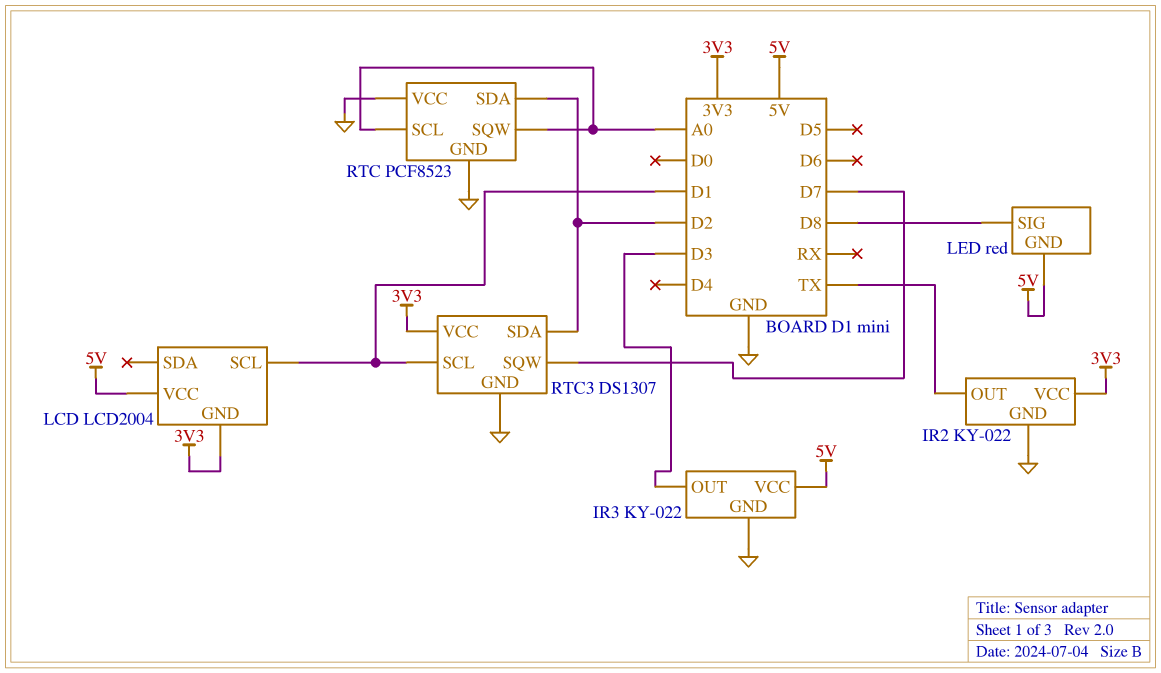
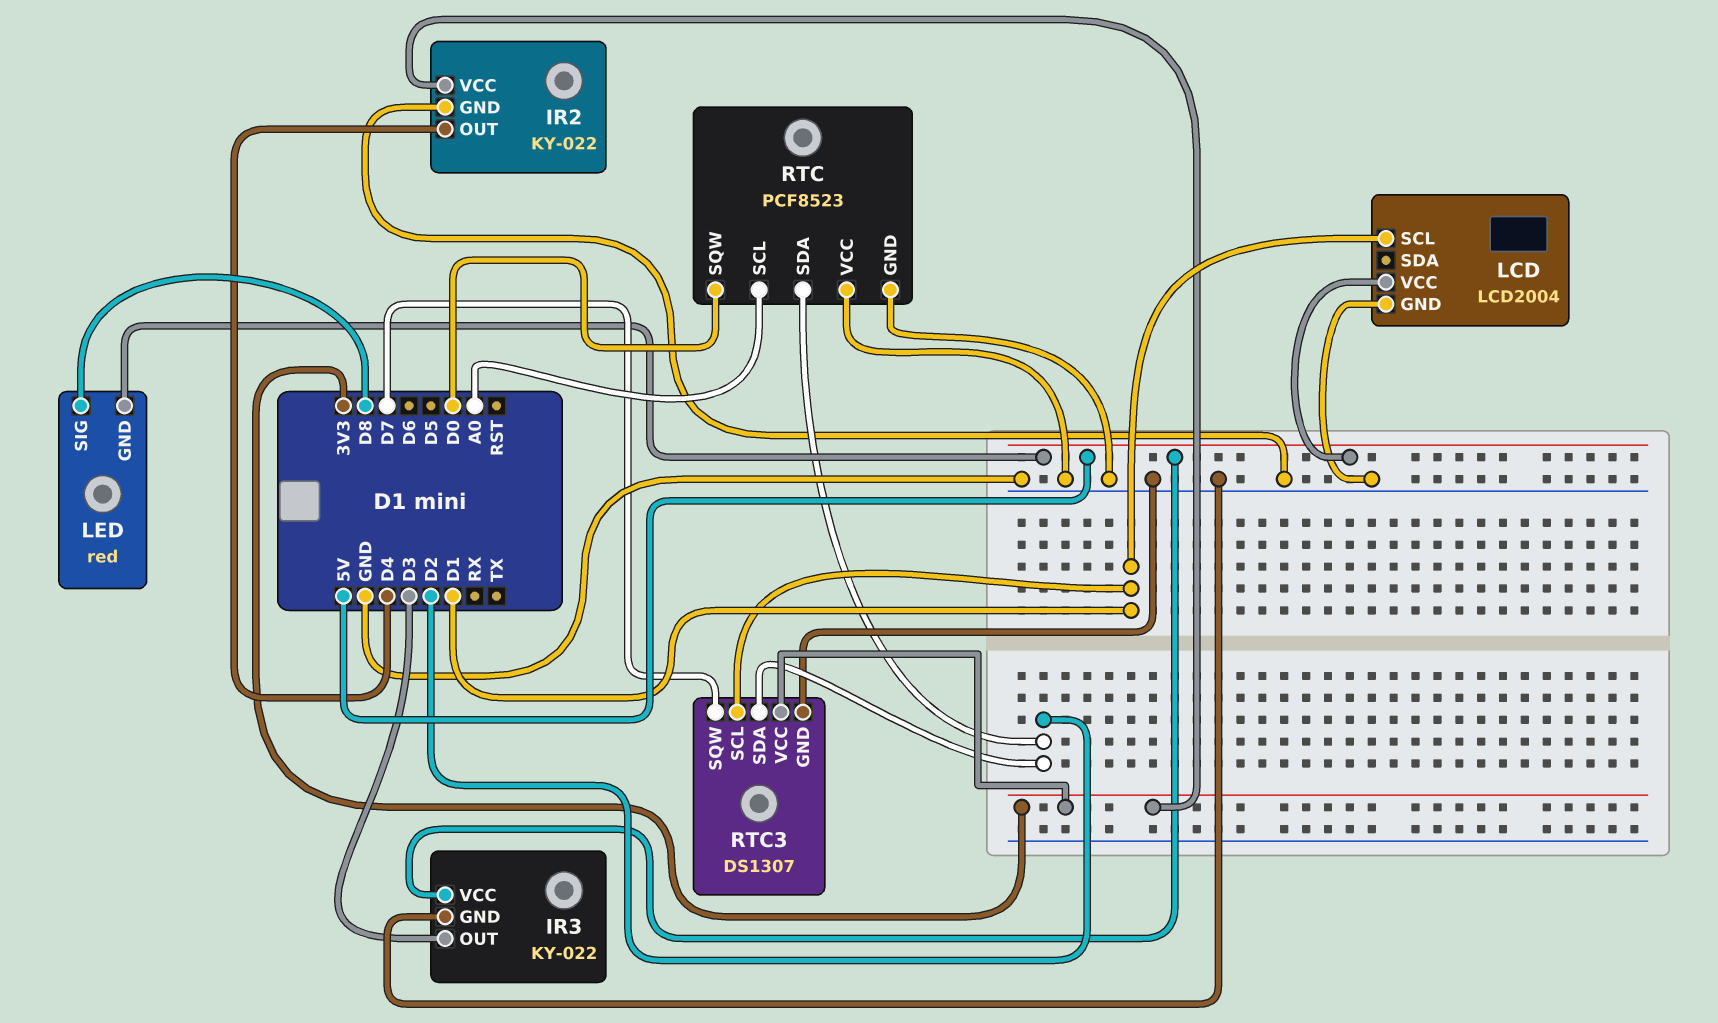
IR2 pin OUT: TX -> D4
LCD pin GND: 3V3 -> GND
RTC pin SQW: A0 -> D0

